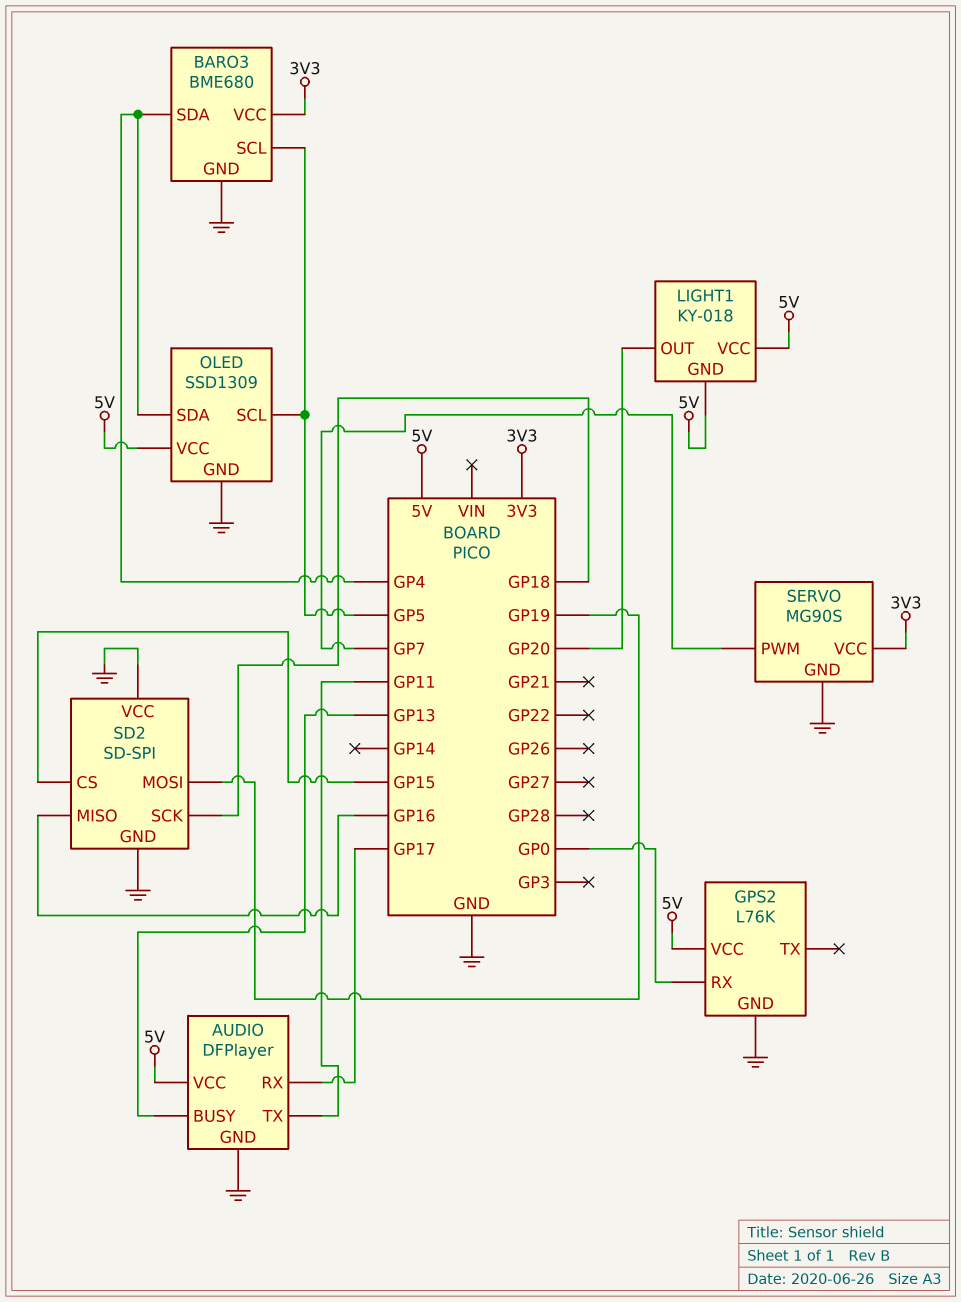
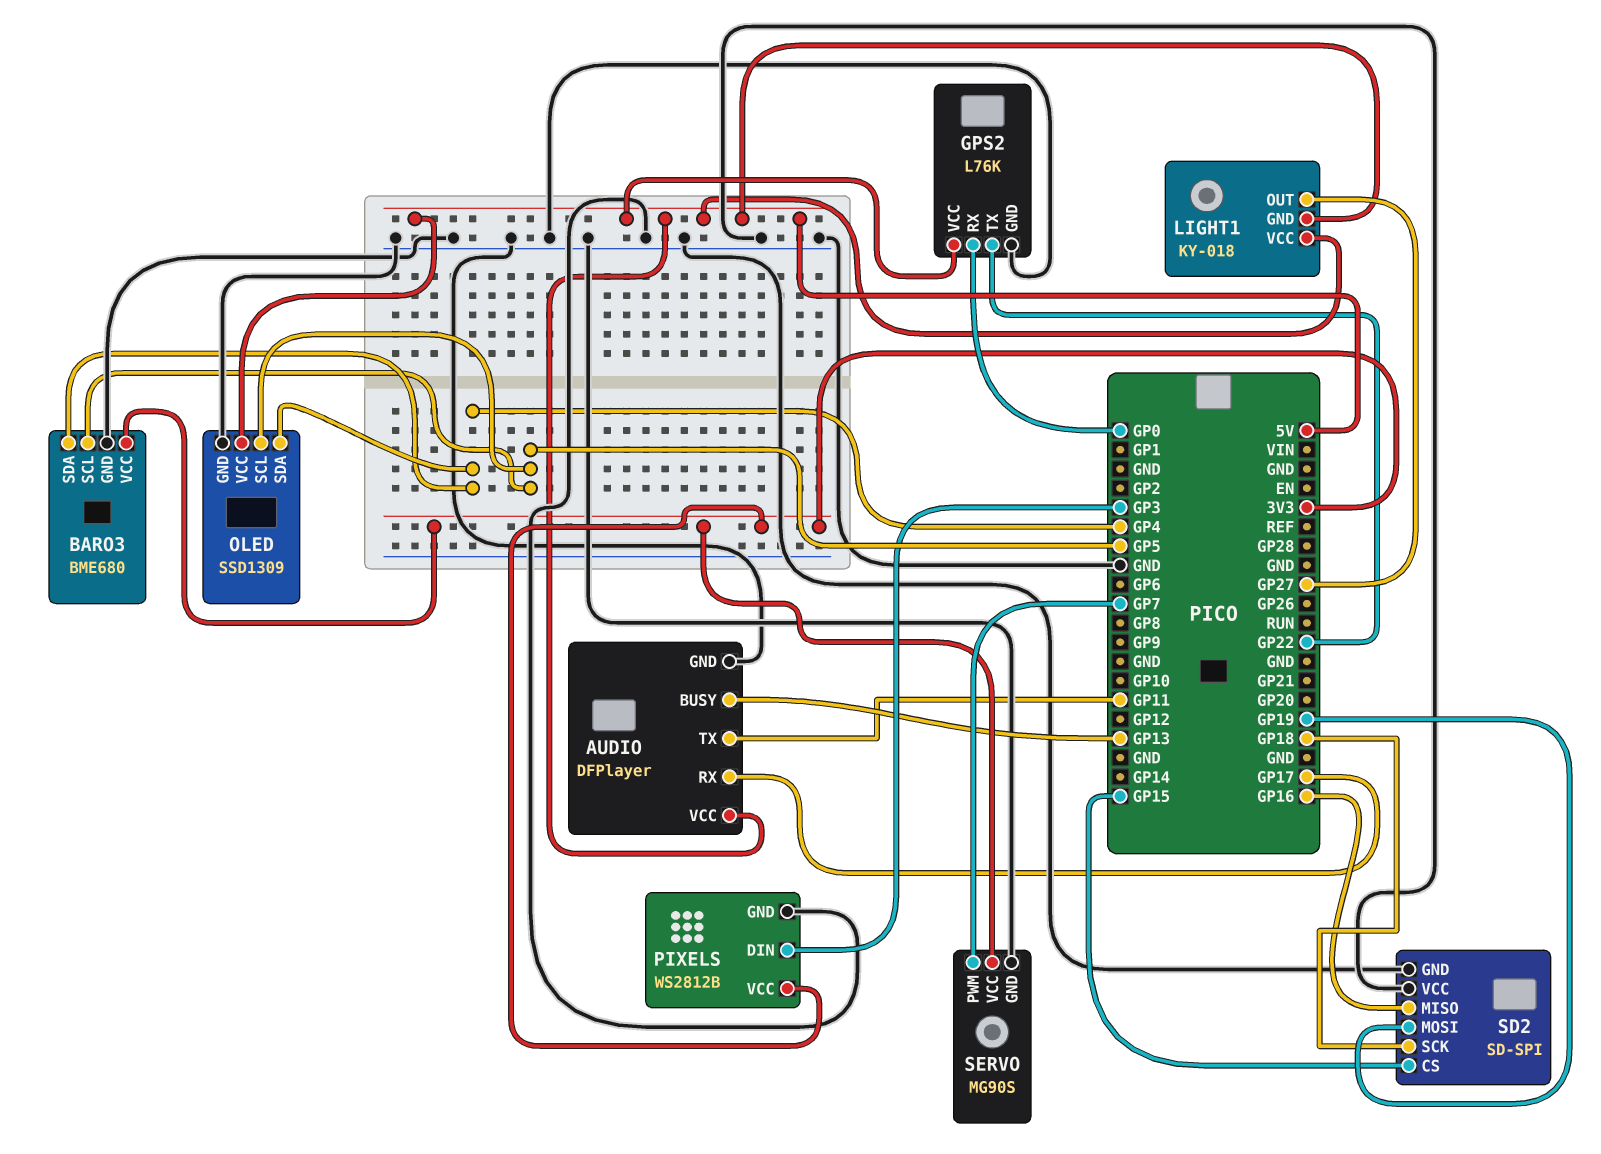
GPS2 pin TX: none -> GP22
LIGHT1 pin OUT: GP20 -> GP27
PIXELS: none -> WS2812B
PIXELS pin DIN: none -> GP3
PIXELS pin GND: none -> GND
PIXELS pin VCC: none -> 3V3

